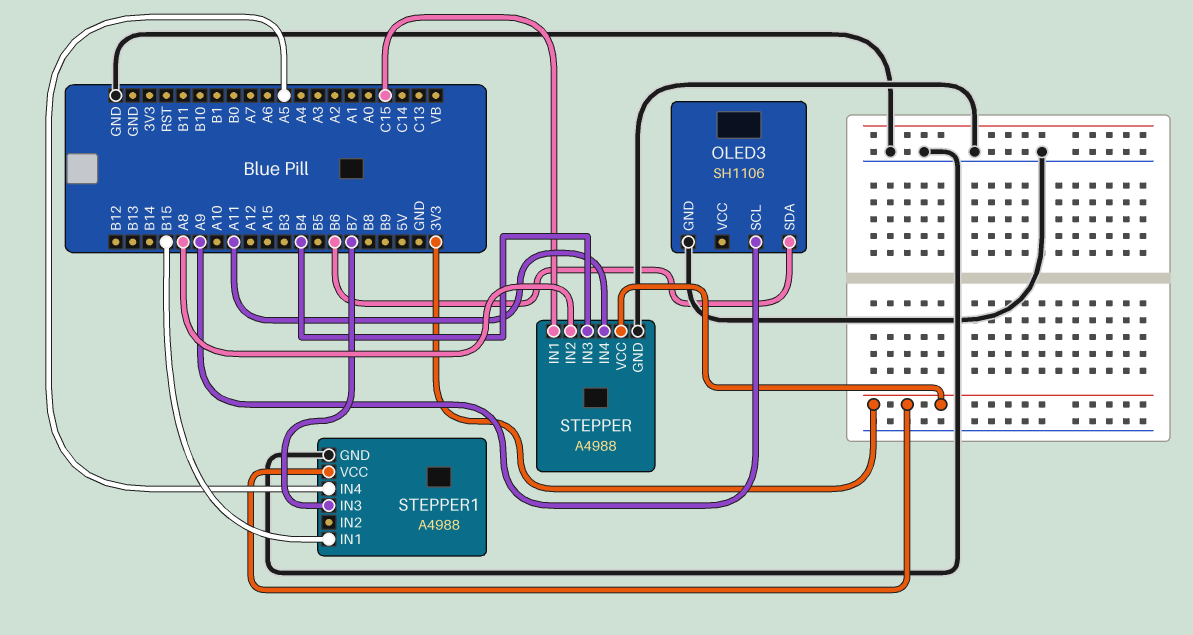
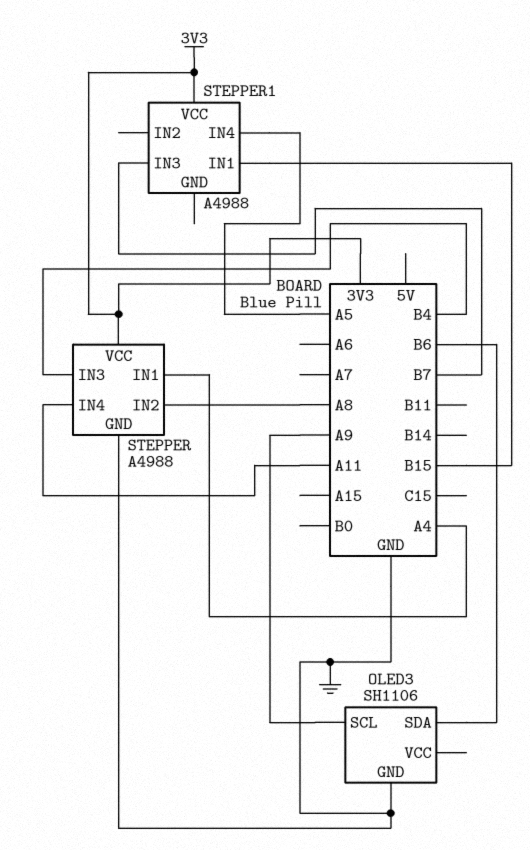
STEPPER pin IN1: C15 -> A4
STEPPER1 pin GND: GND -> none

